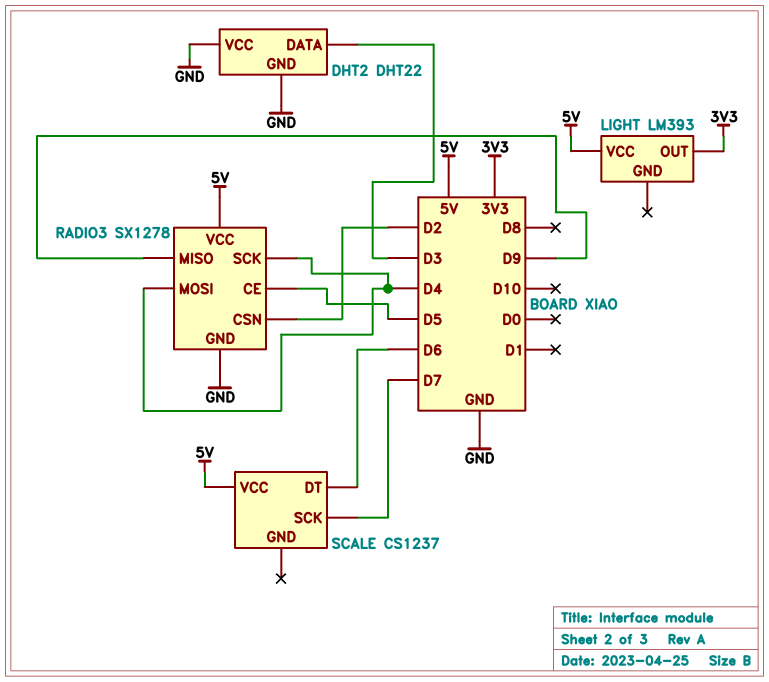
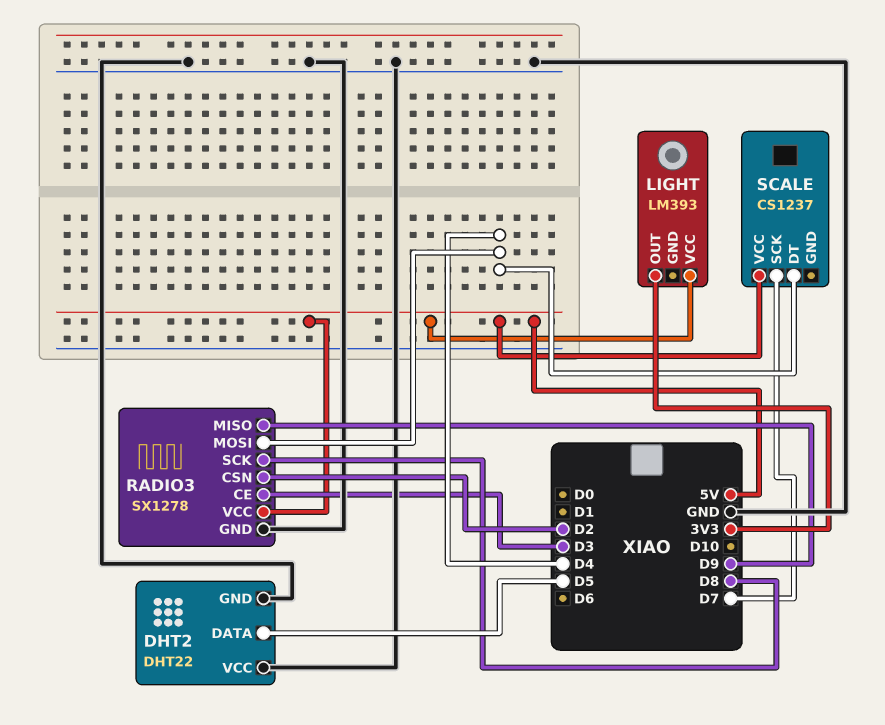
DHT2 pin DATA: D3 -> D5
RADIO3 pin CE: D5 -> D3
RADIO3 pin SCK: D4 -> D8
SCALE pin DT: D6 -> D4

